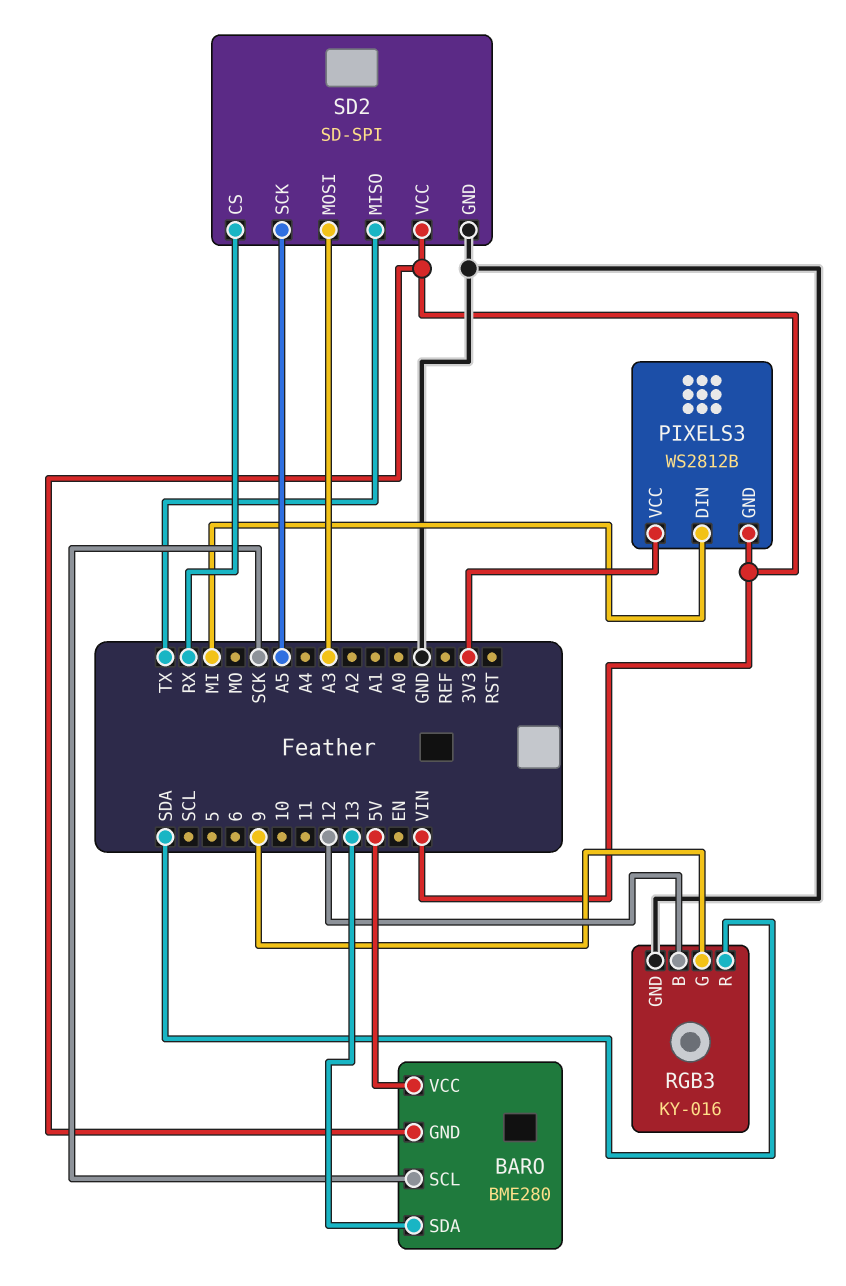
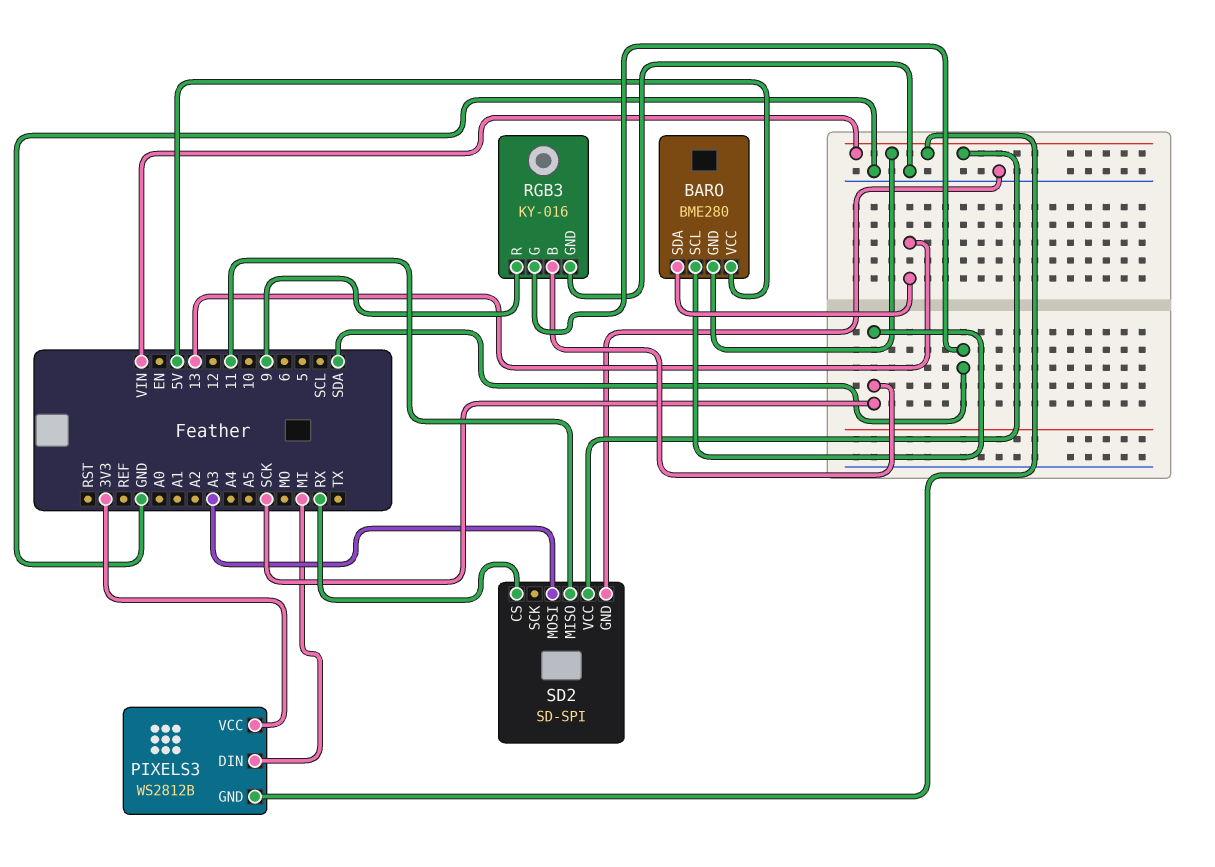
RGB3 pin B: 12 -> SCK
RGB3 pin G: 9 -> SDA
RGB3 pin R: SDA -> 9
SD2 pin MISO: TX -> 11
SD2 pin SCK: A5 -> none

